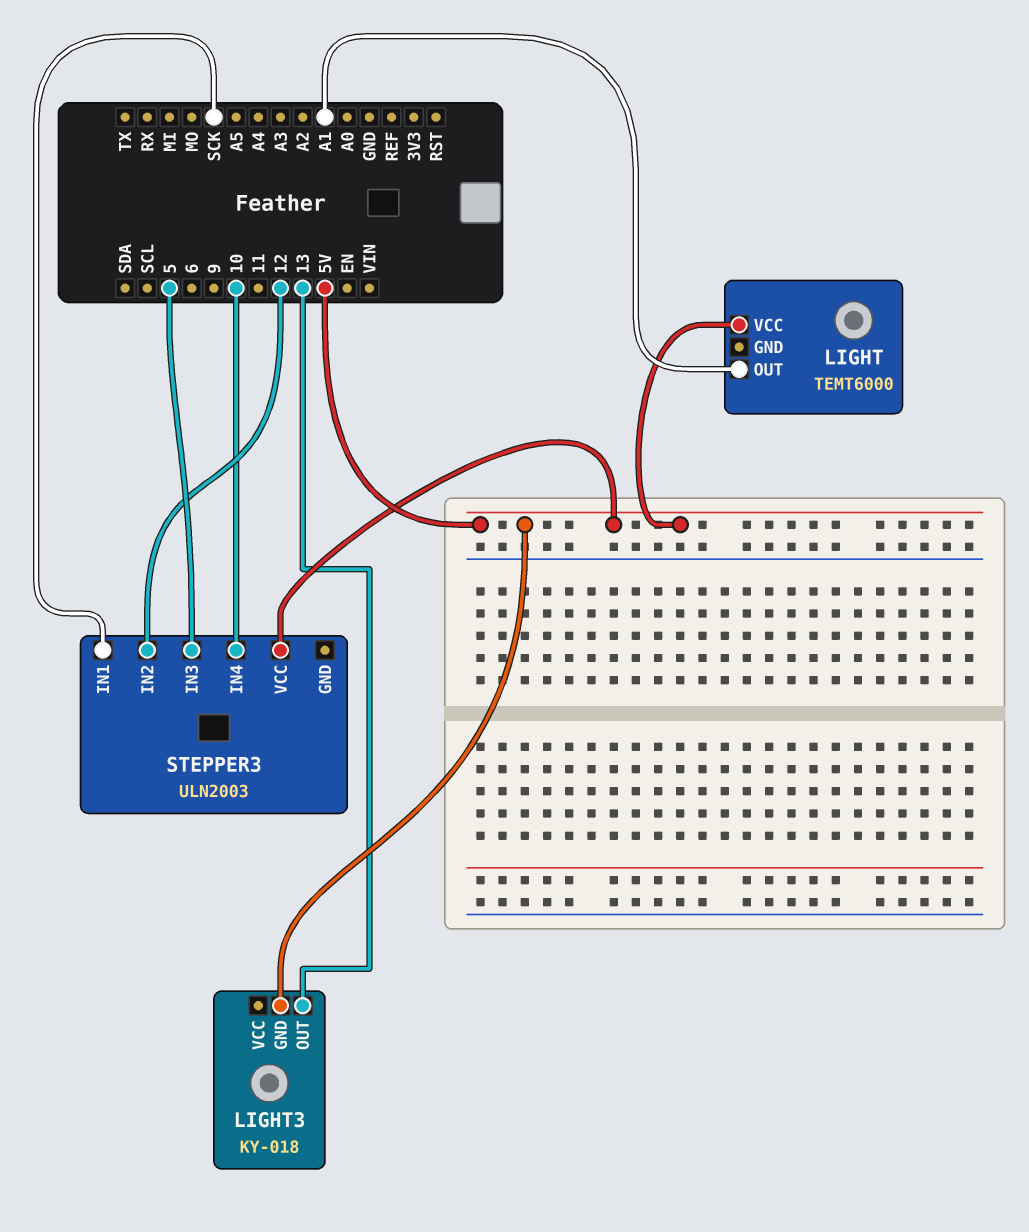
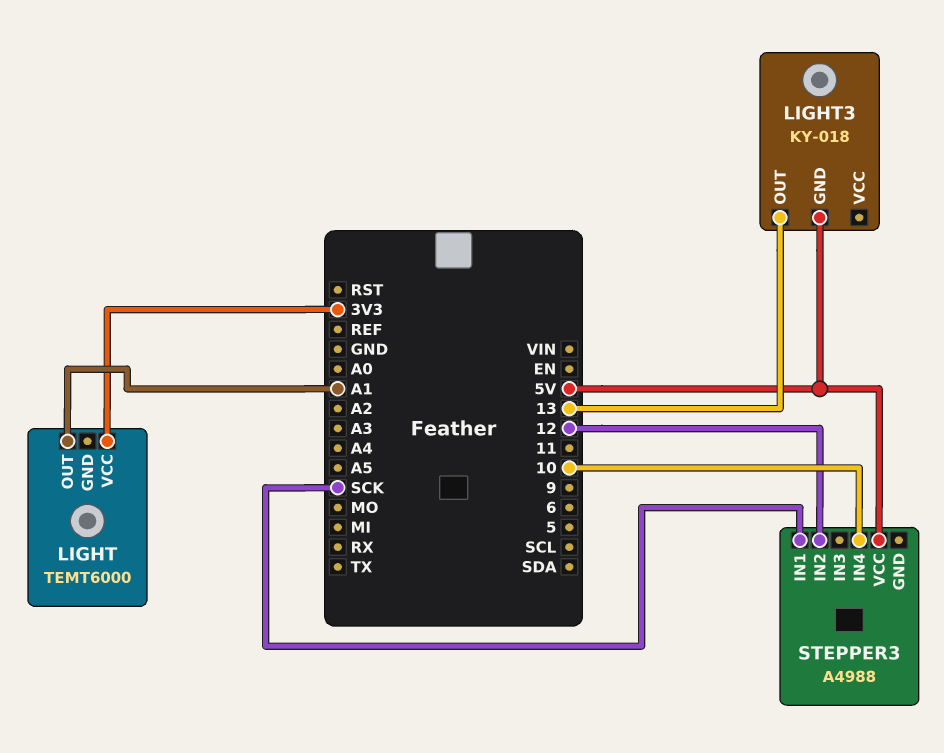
LIGHT pin VCC: 5V -> 3V3
STEPPER3: ULN2003 -> A4988
STEPPER3 pin IN3: 5 -> none

